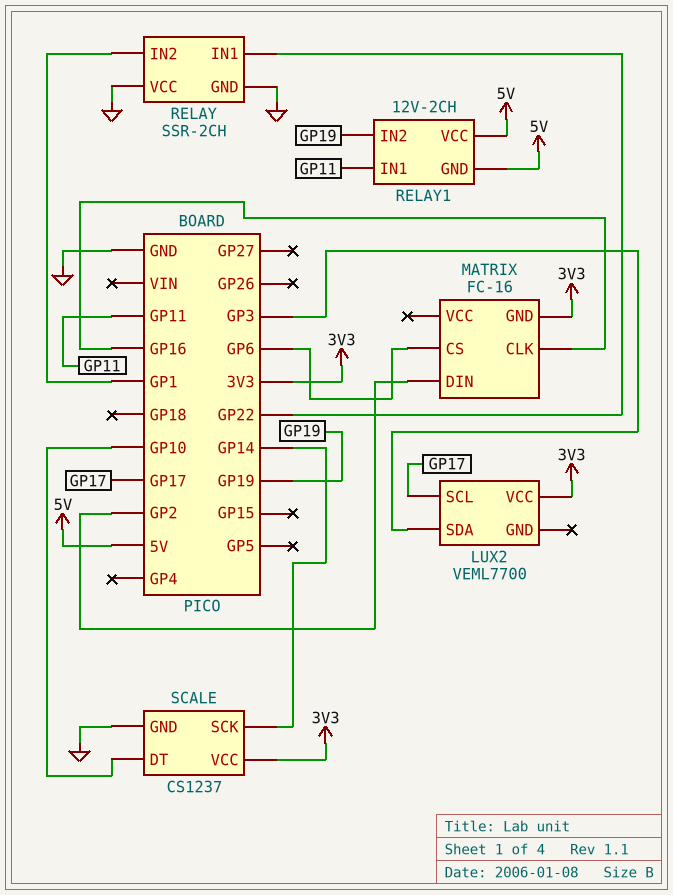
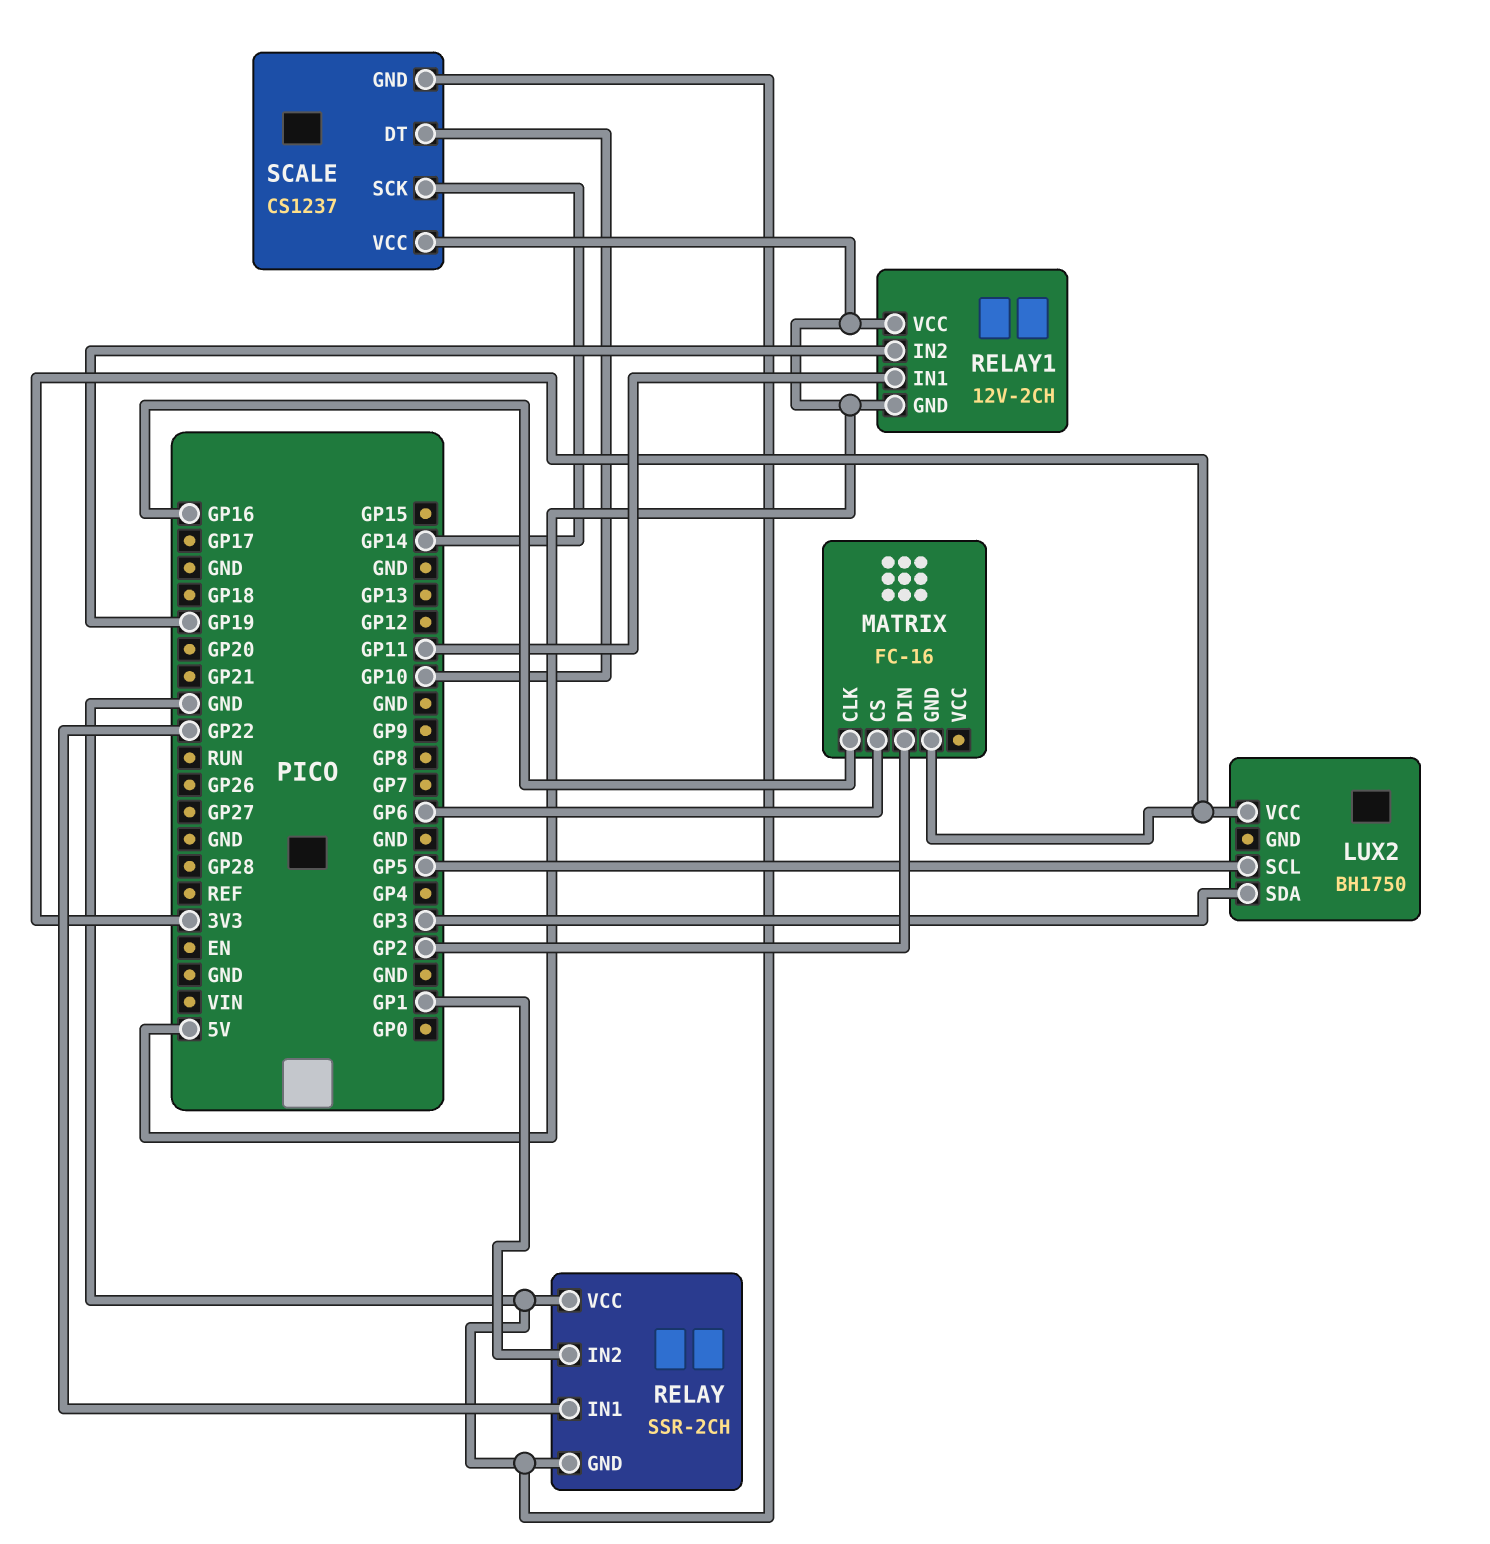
LUX2: VEML7700 -> BH1750
LUX2 pin SCL: GP17 -> GP5
SCALE pin VCC: 3V3 -> 5V

